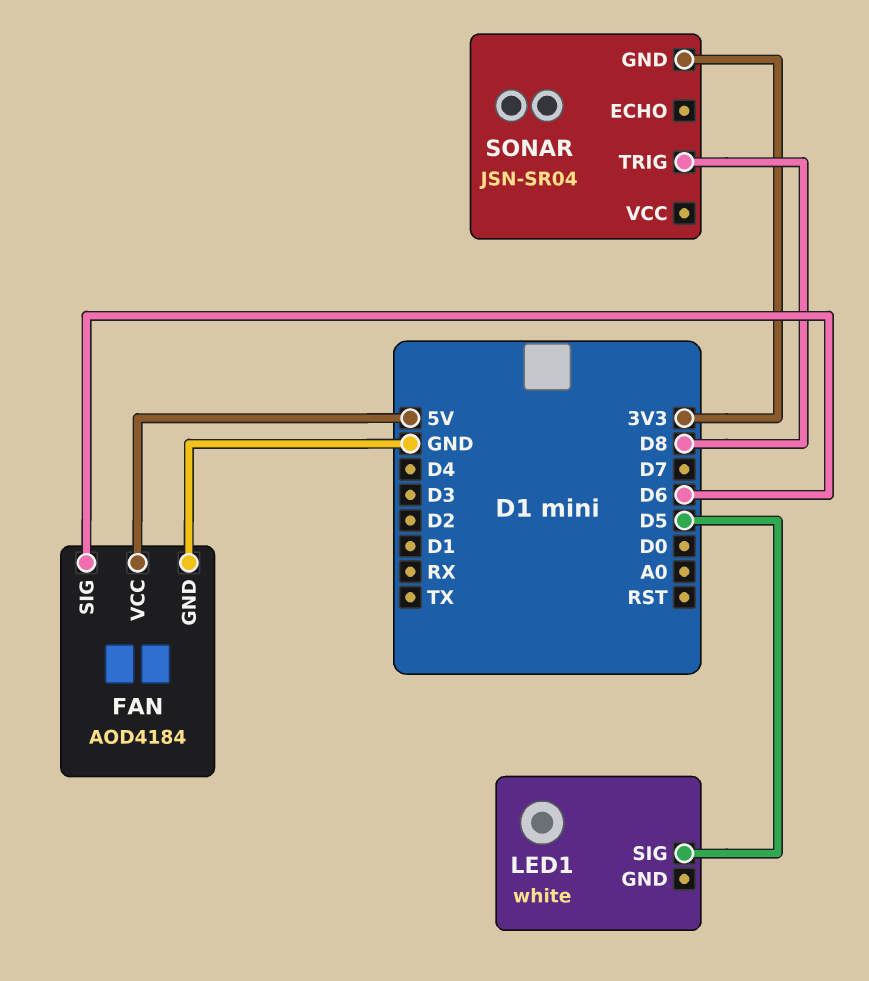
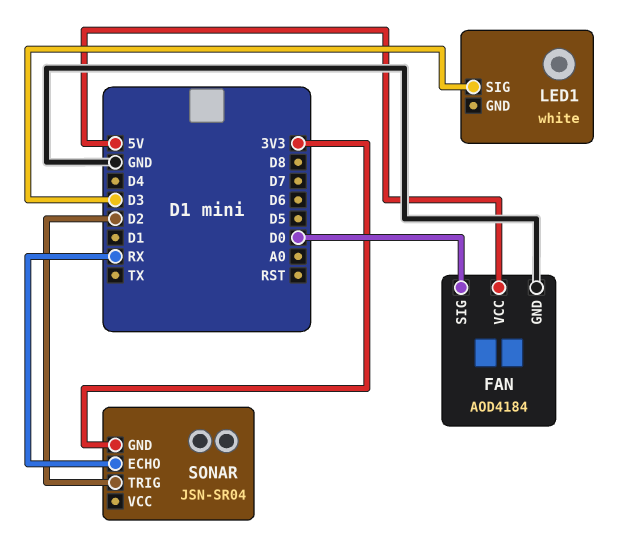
FAN pin SIG: D6 -> D0
LED1 pin SIG: D5 -> D3
SONAR pin ECHO: none -> RX
SONAR pin TRIG: D8 -> D2

